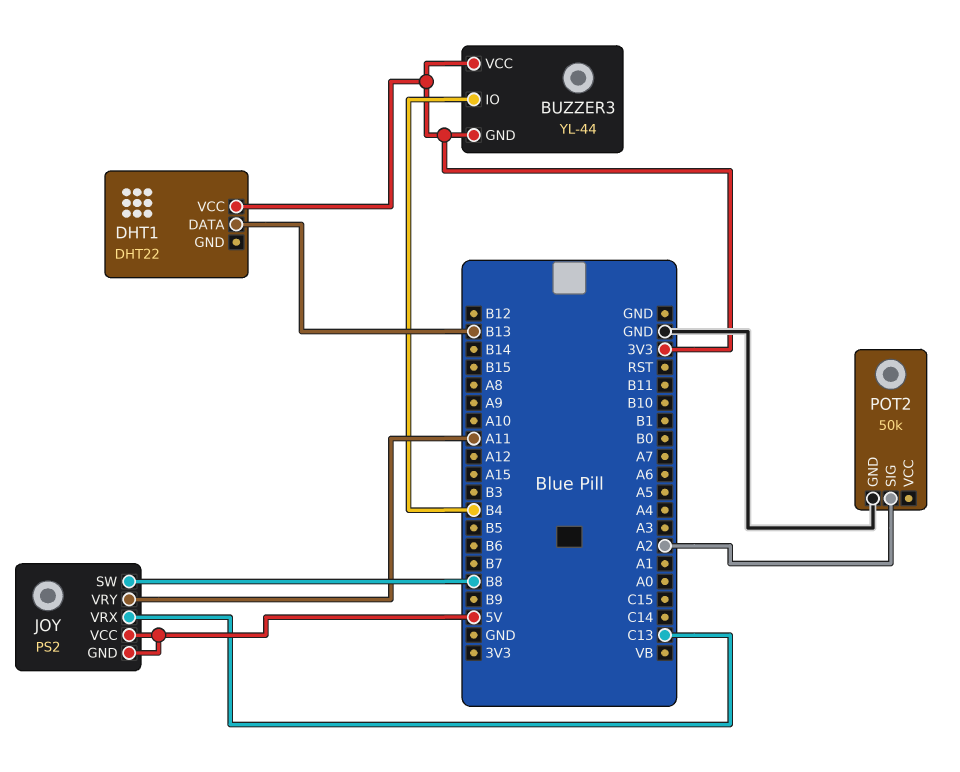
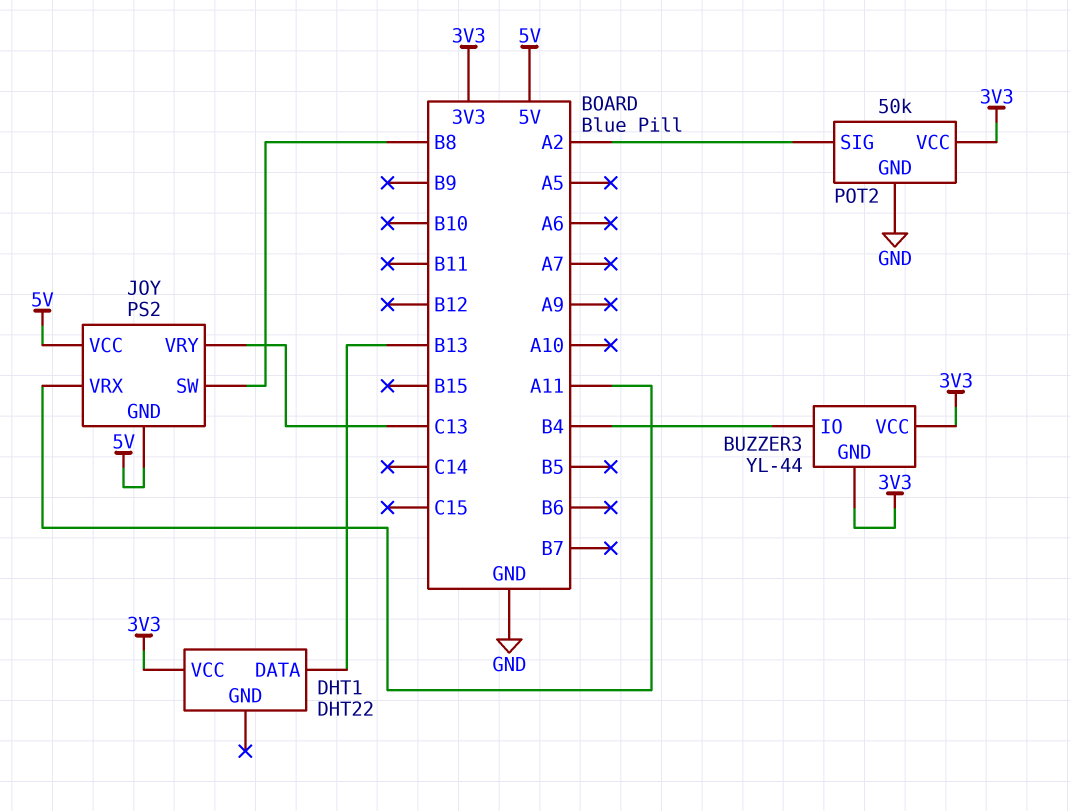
JOY pin VRX: C13 -> A11
JOY pin VRY: A11 -> C13
POT2 pin VCC: none -> 3V3

